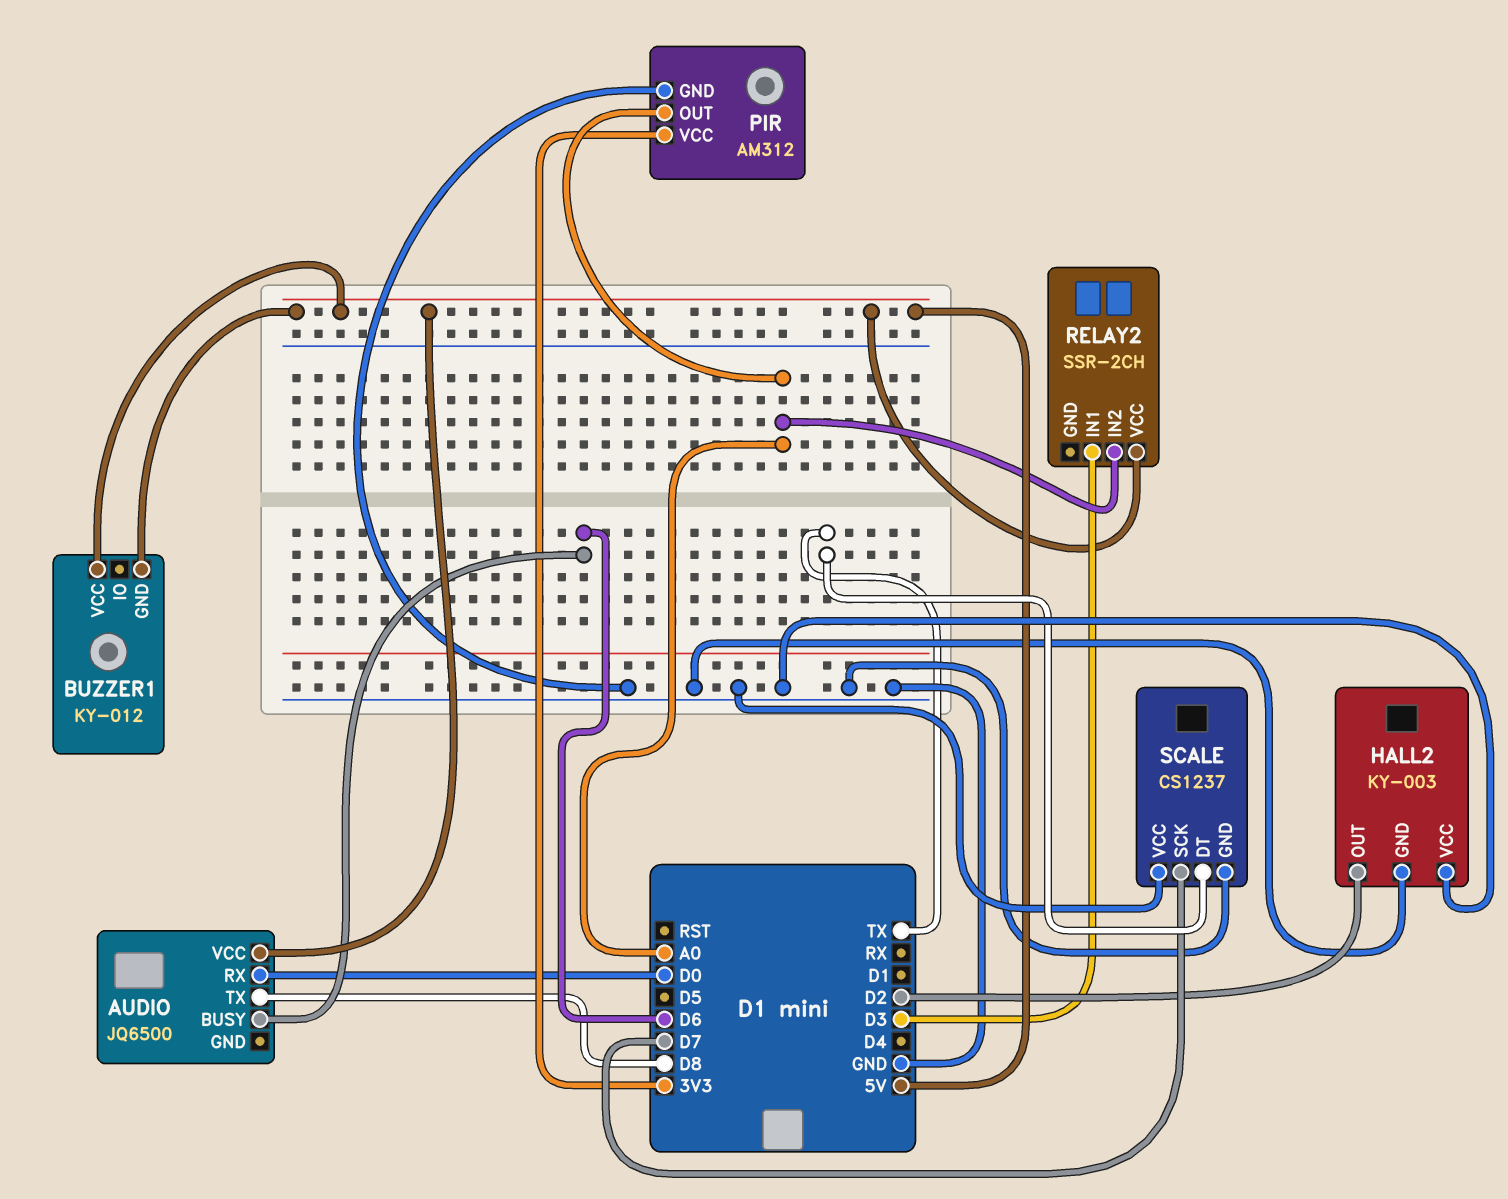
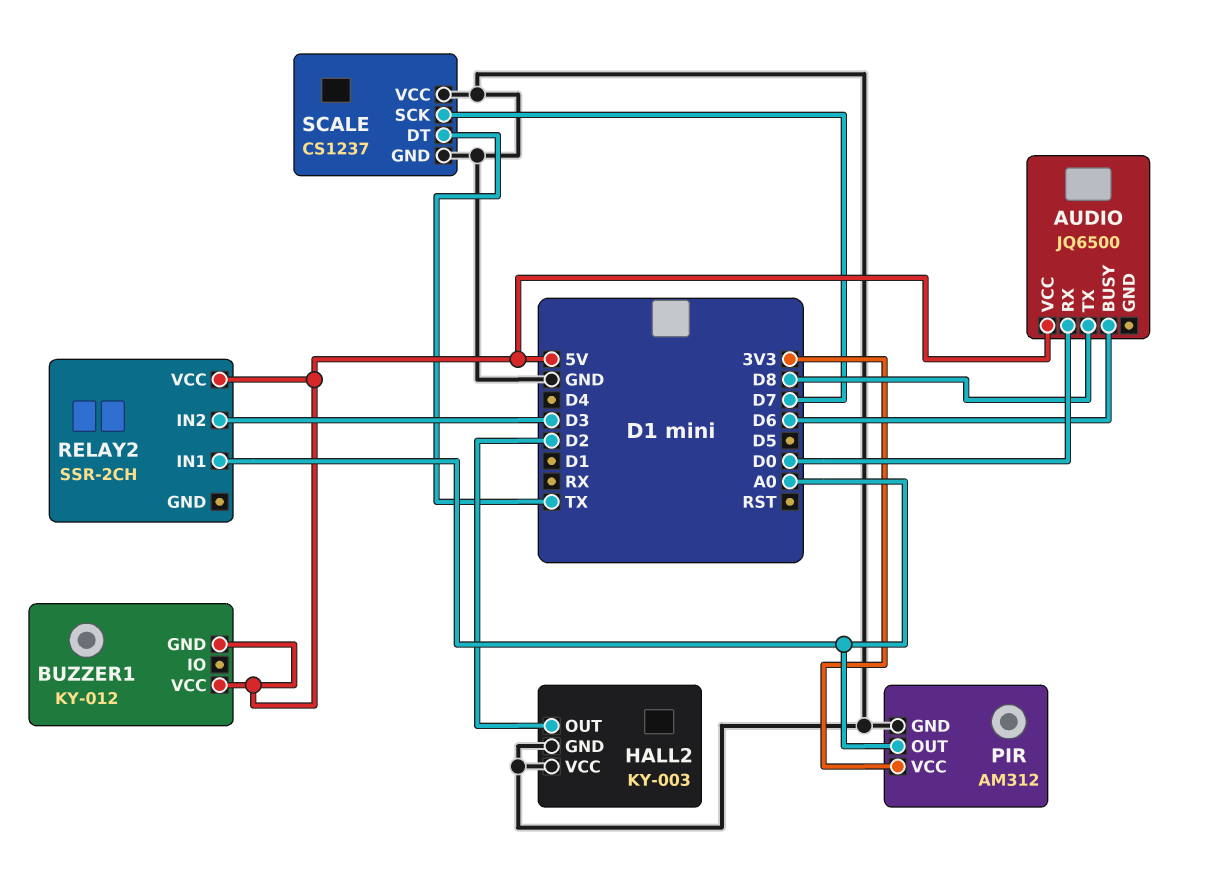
RELAY2 pin IN1: D3 -> A0
RELAY2 pin IN2: A0 -> D3

